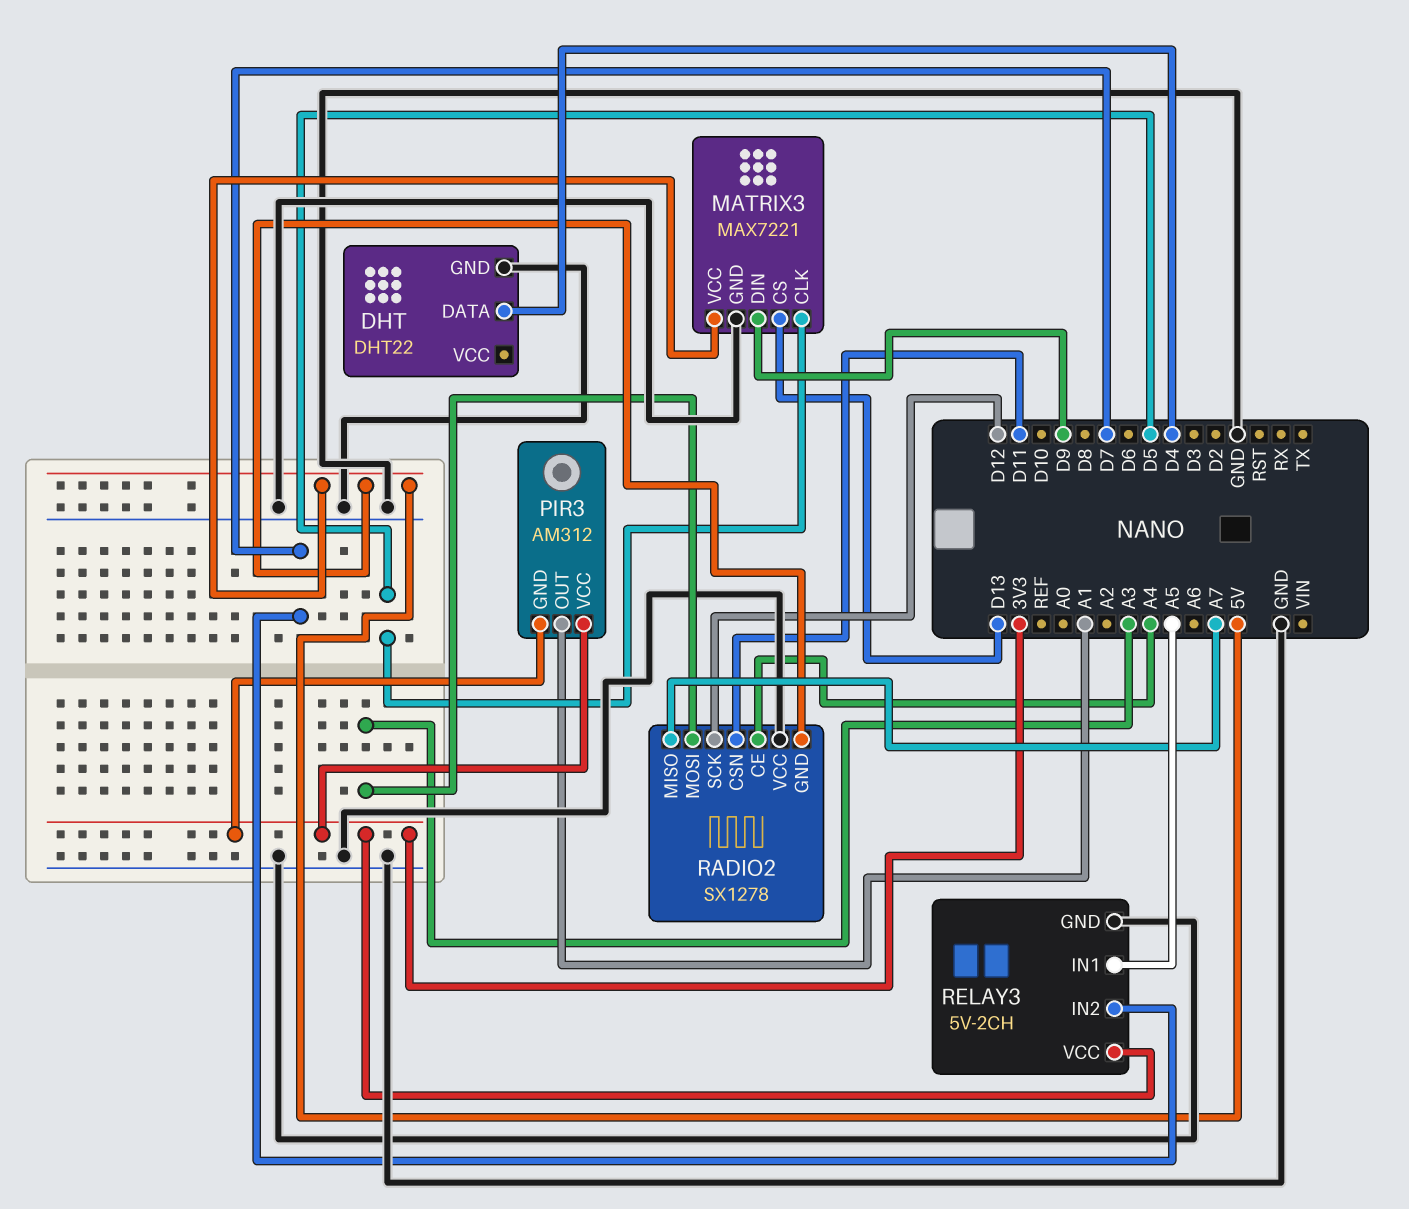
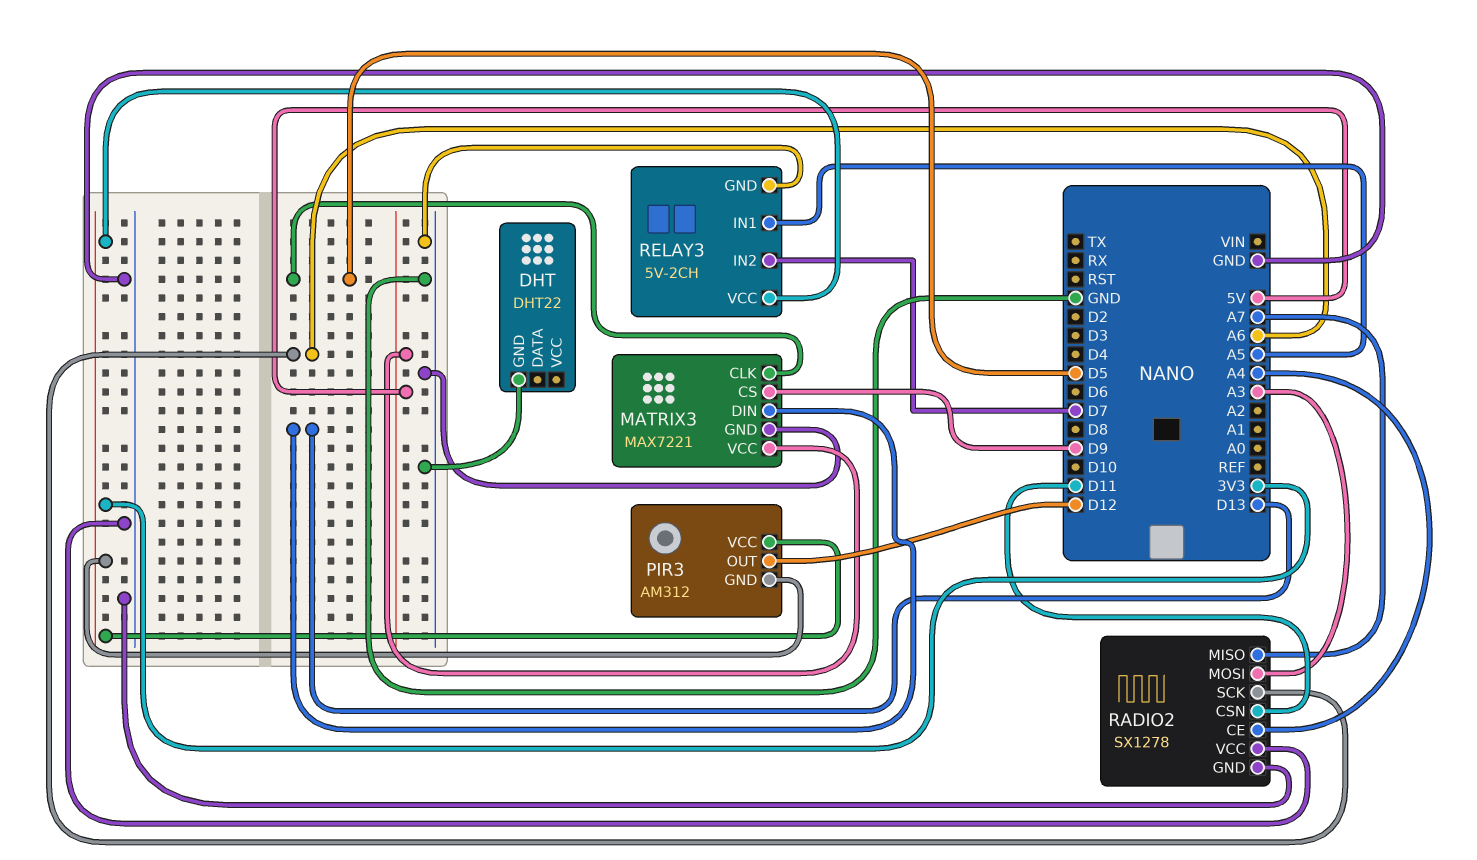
DHT pin DATA: D4 -> none
MATRIX3 pin CS: D13 -> D9
MATRIX3 pin DIN: D9 -> D13
PIR3 pin OUT: A1 -> D12
RADIO2 pin GND: 5V -> GND
RADIO2 pin SCK: D12 -> A6

